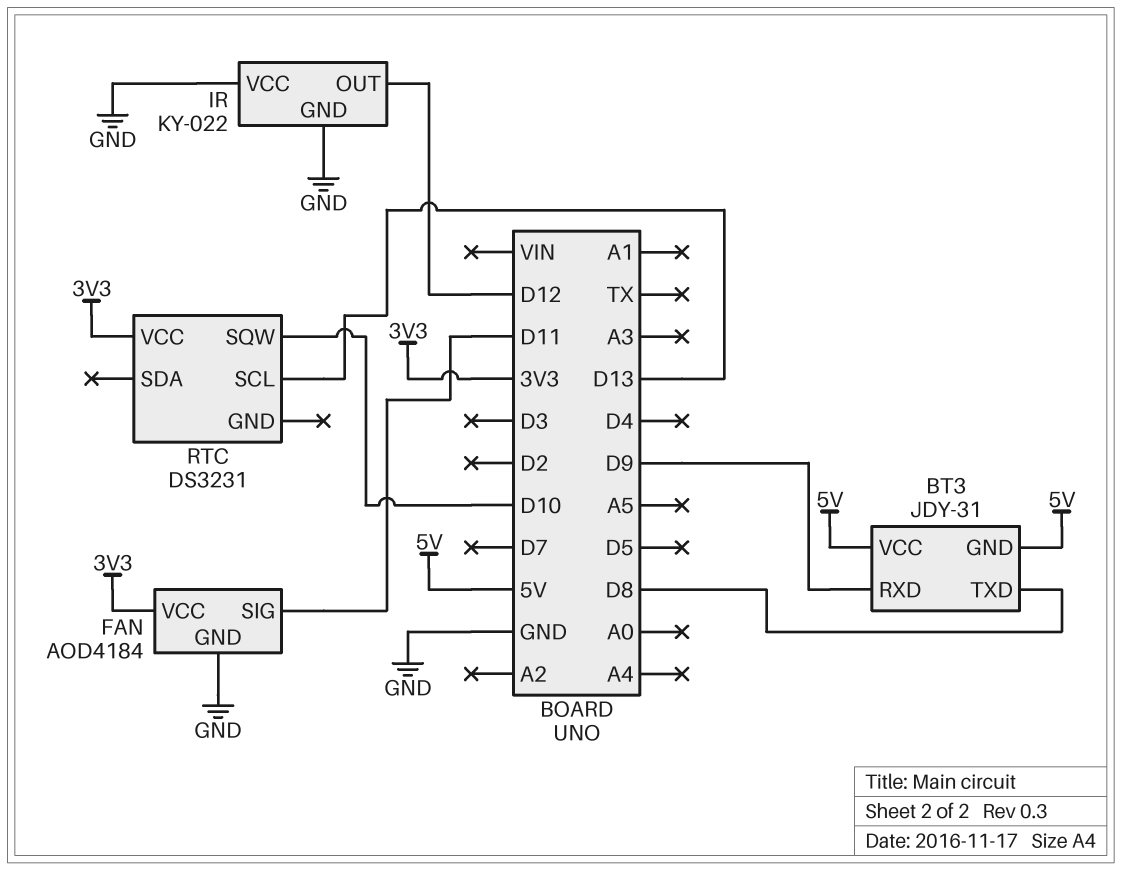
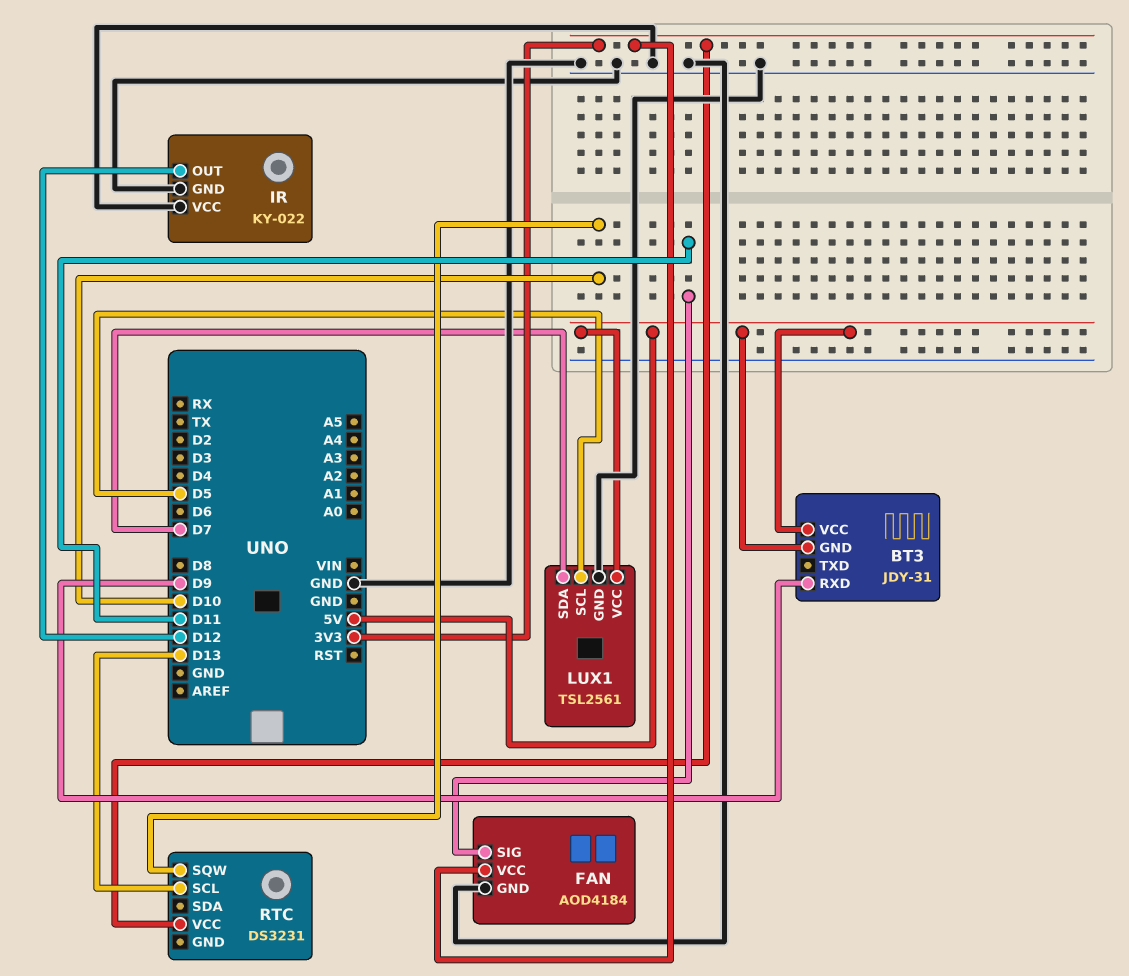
BT3 pin TXD: D8 -> none
LUX1: none -> TSL2561
LUX1 pin GND: none -> GND
LUX1 pin SCL: none -> D5
LUX1 pin SDA: none -> D7
LUX1 pin VCC: none -> 5V

